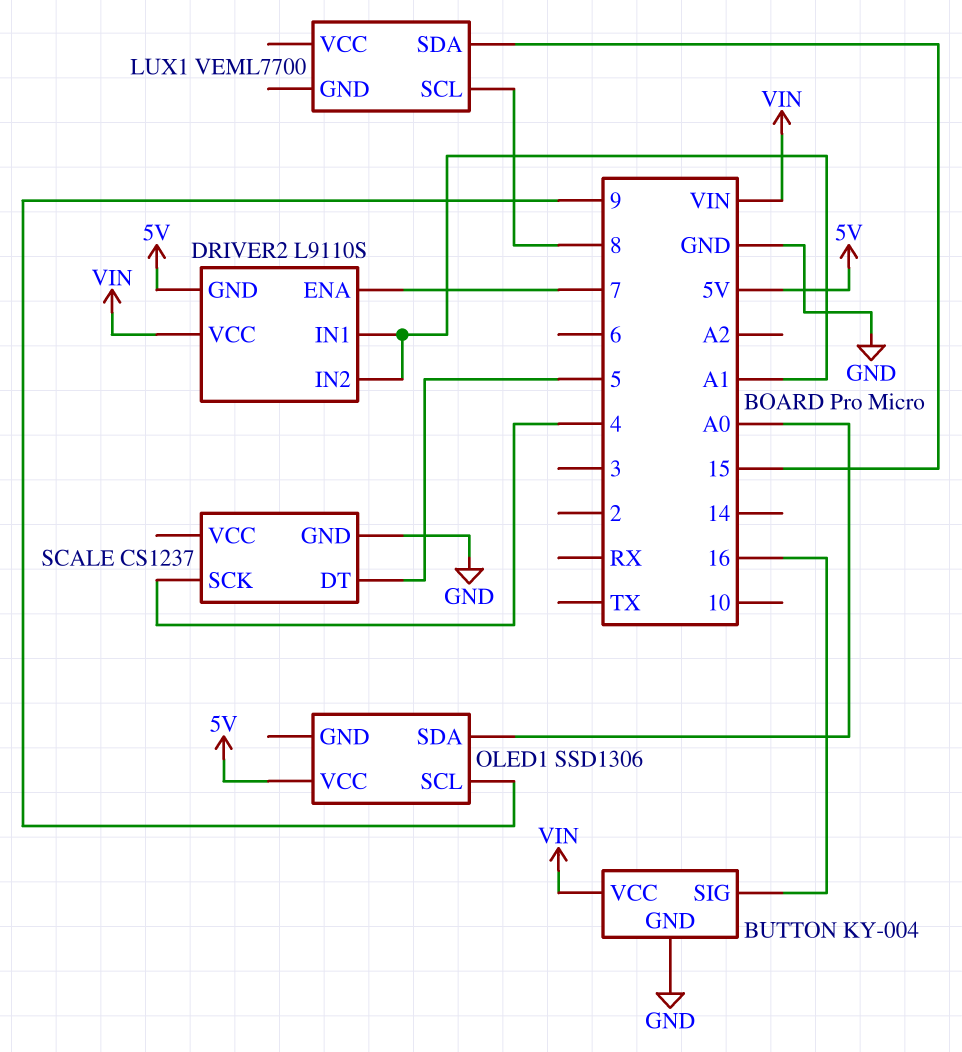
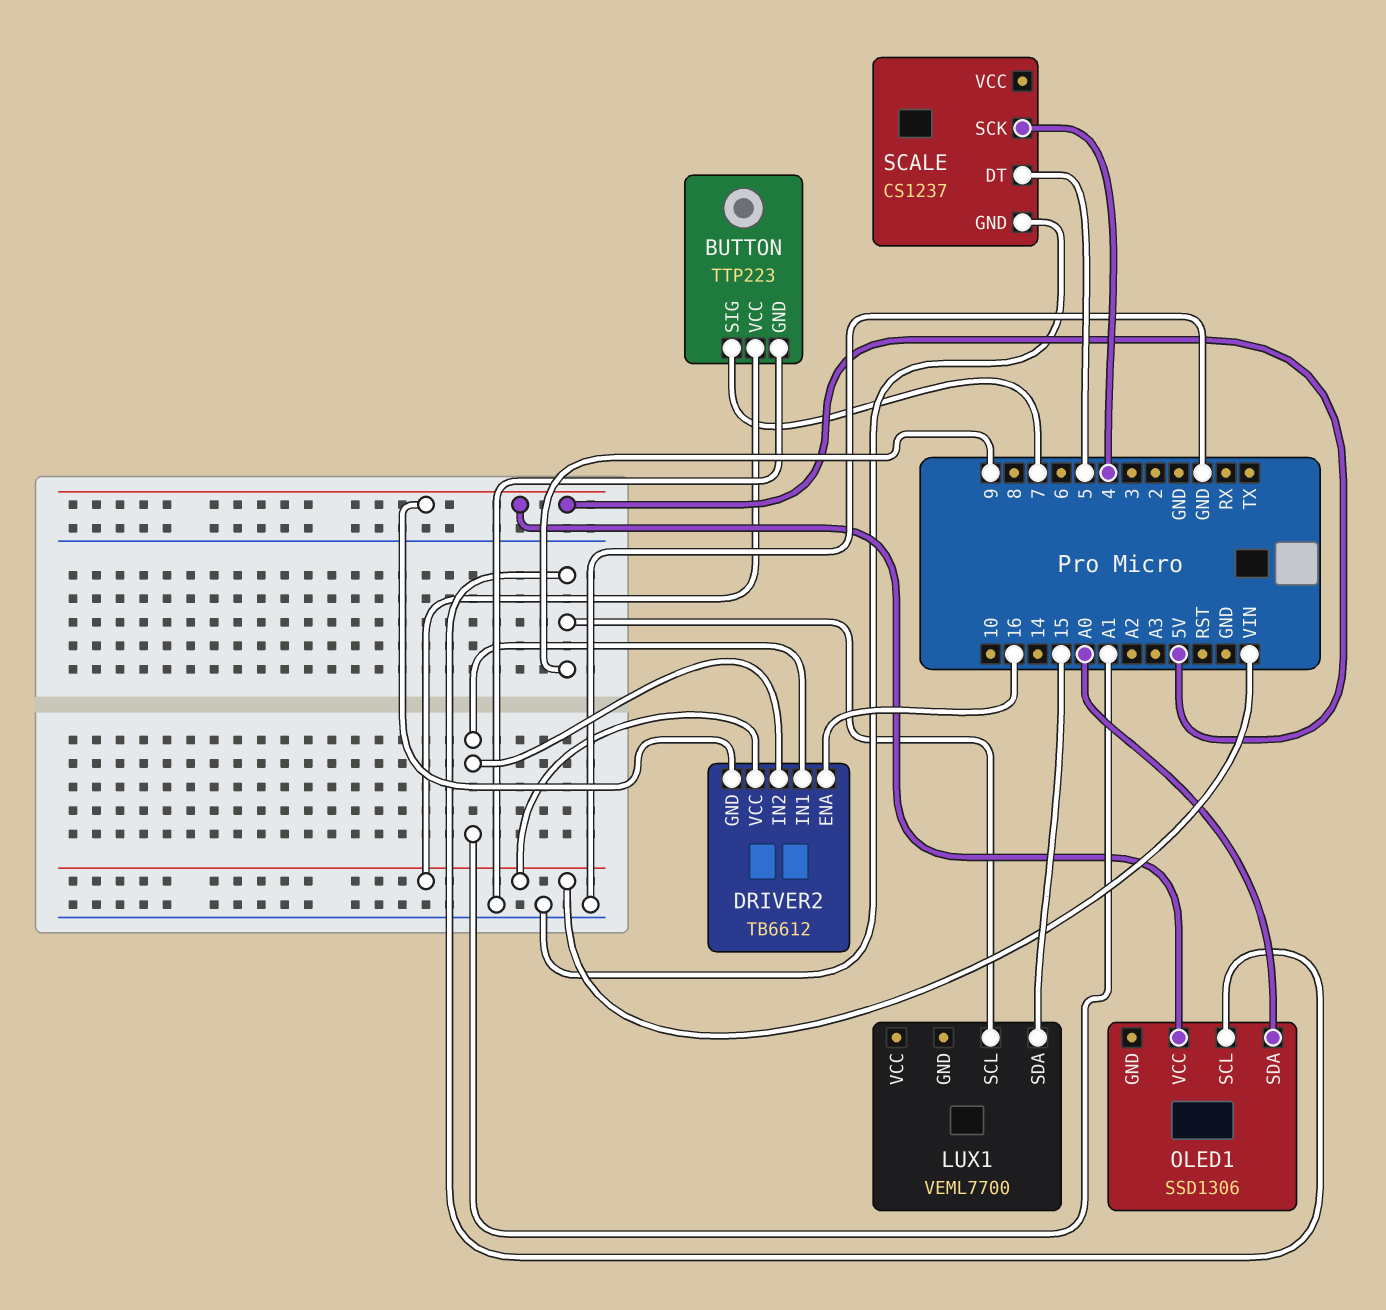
BUTTON: KY-004 -> TTP223
BUTTON pin SIG: 16 -> 7
DRIVER2: L9110S -> TB6612
DRIVER2 pin ENA: 7 -> 16
LUX1 pin SCL: 8 -> 9

